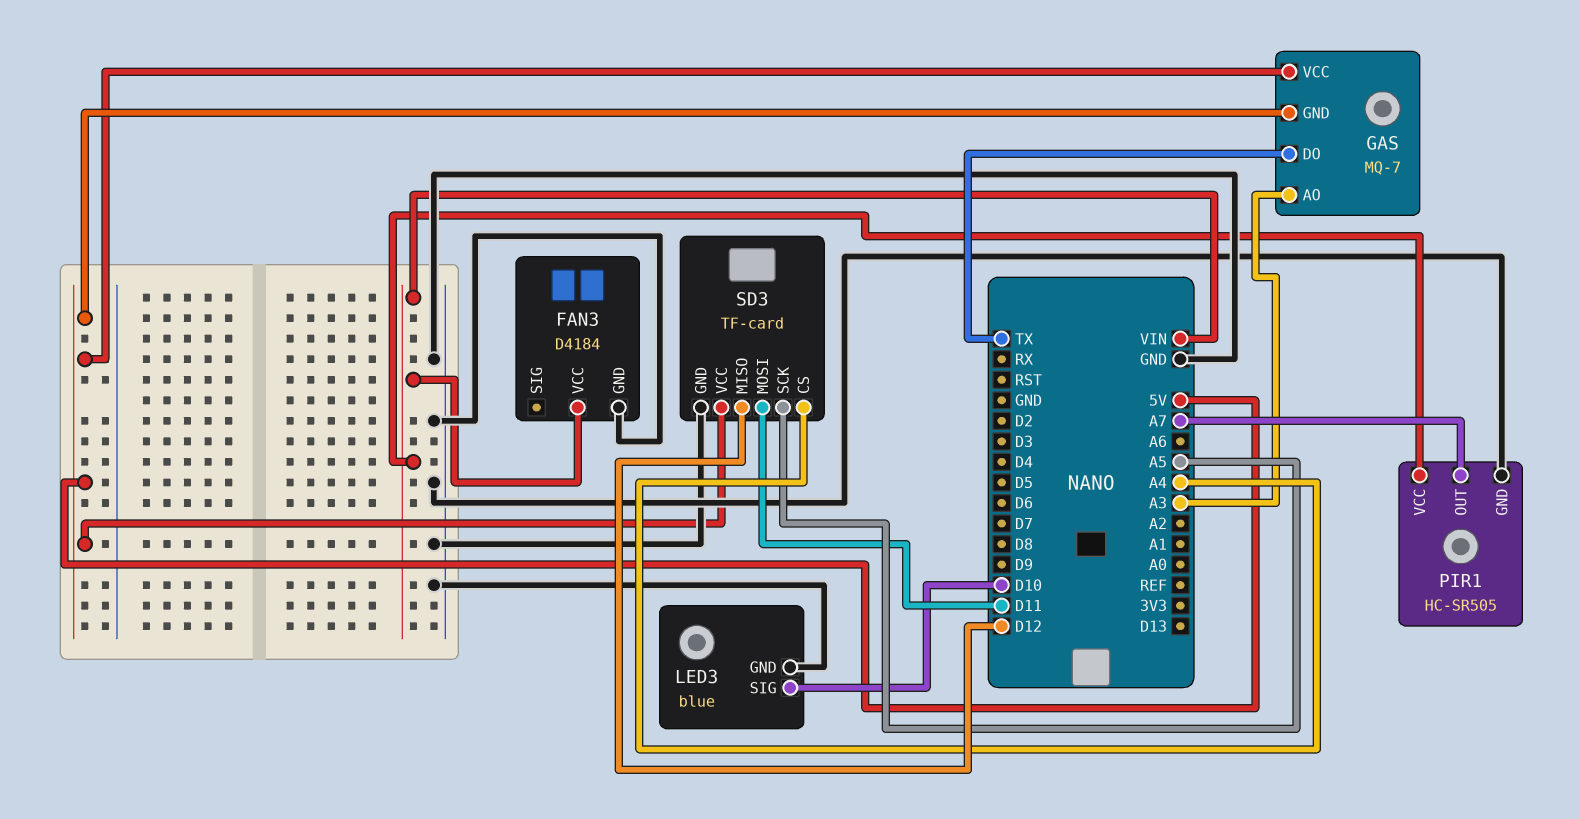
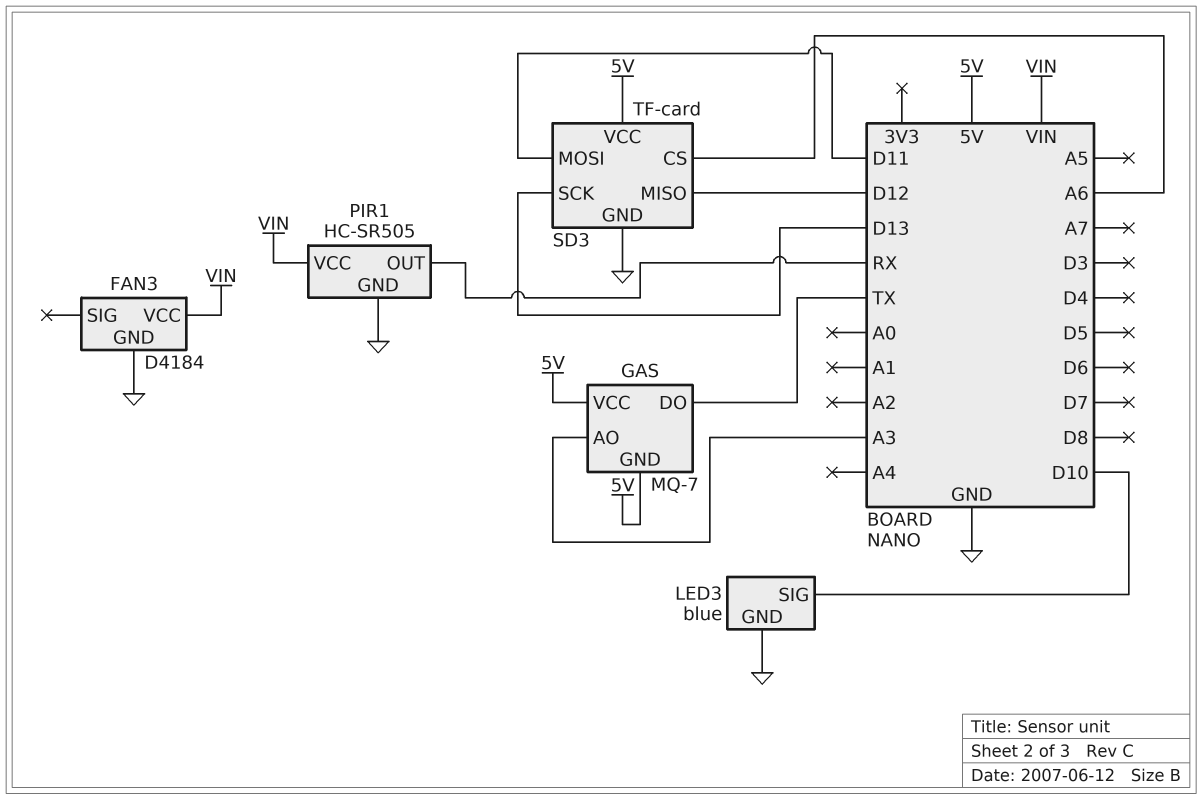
PIR1 pin OUT: A7 -> RX
SD3 pin CS: A4 -> A6
SD3 pin SCK: A5 -> D13

